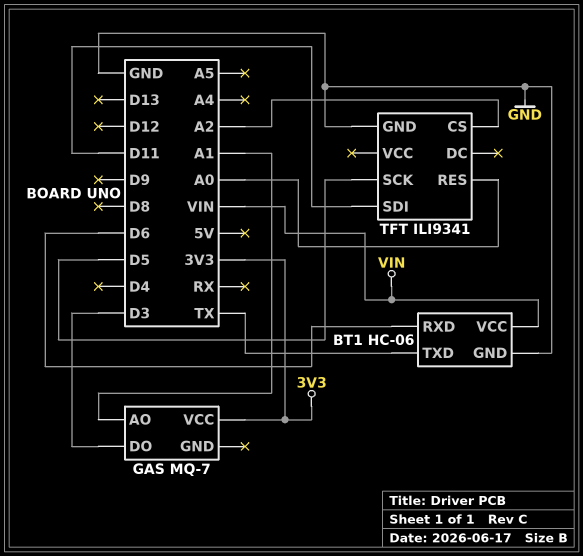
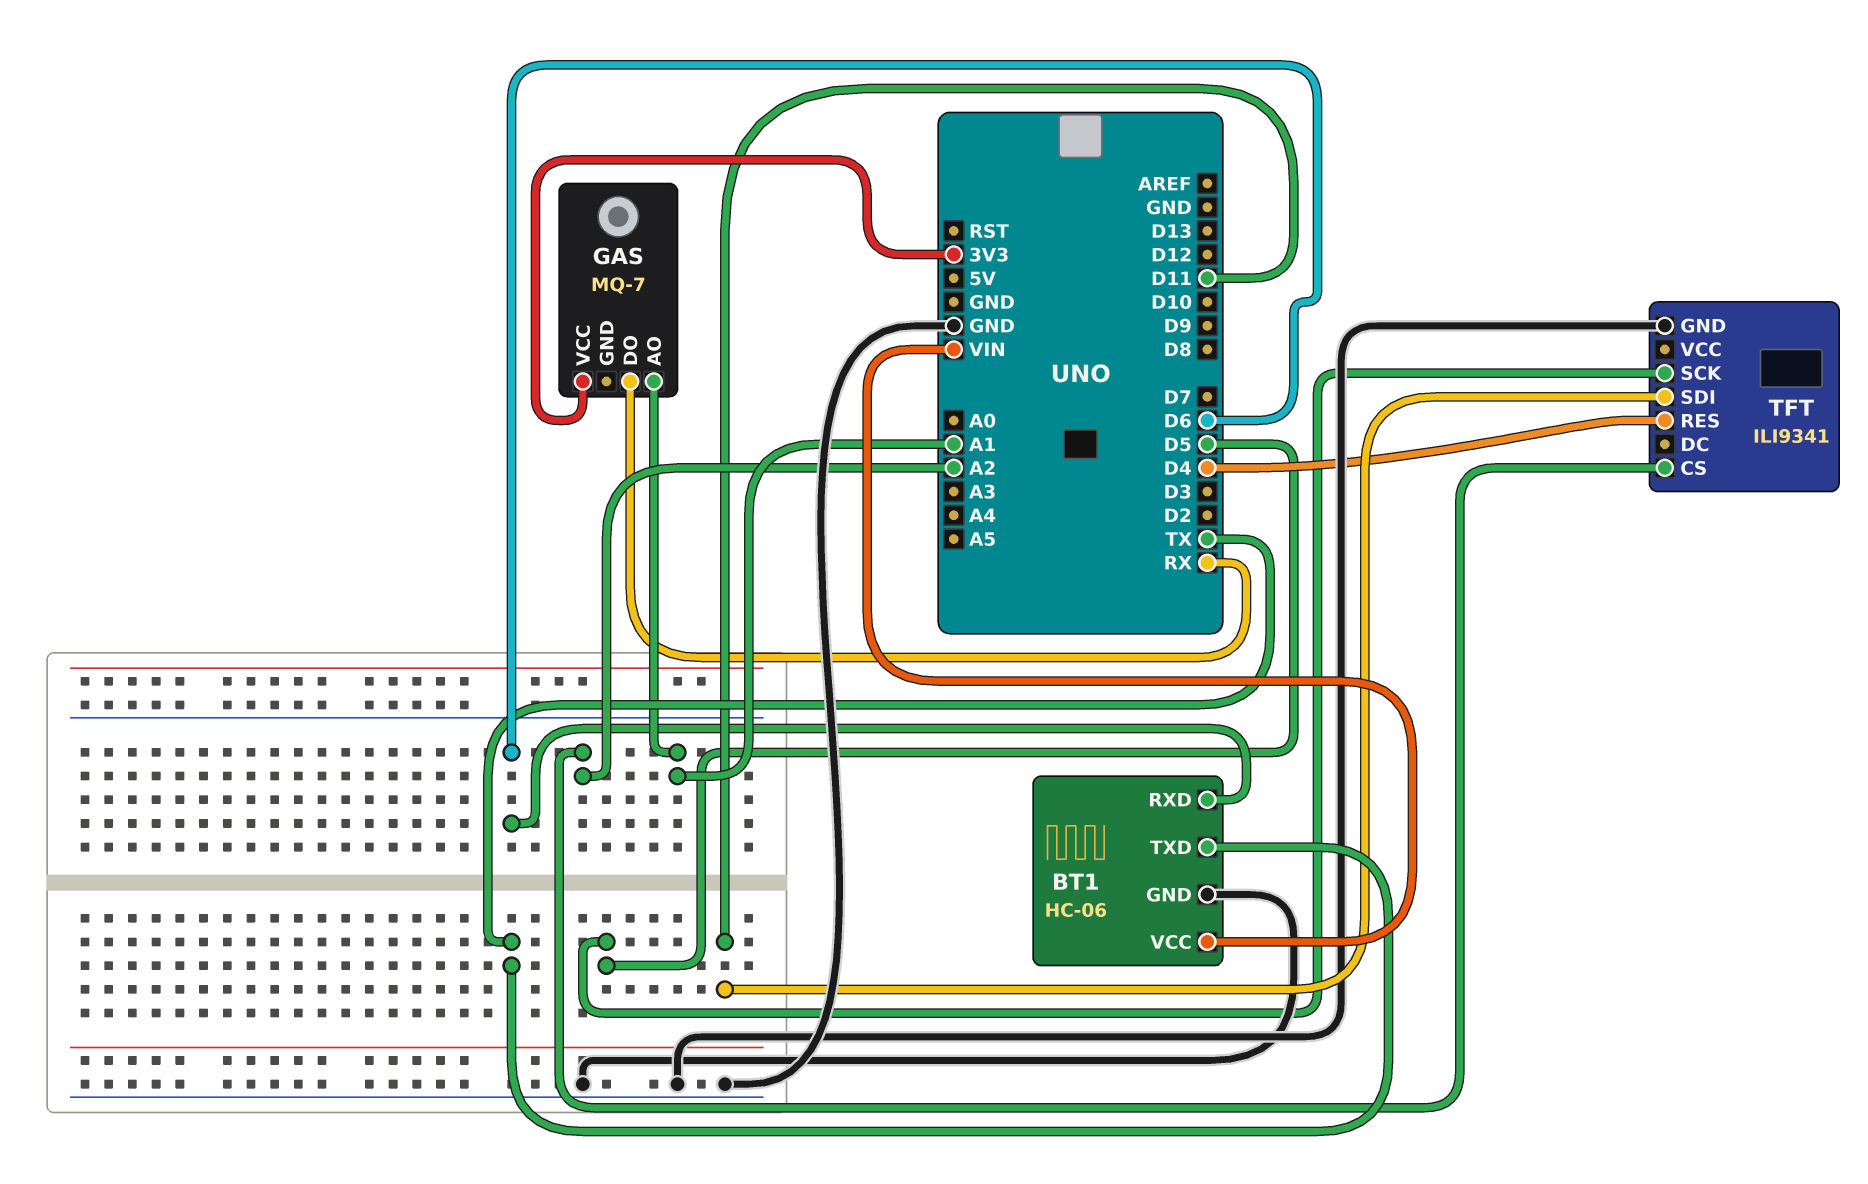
GAS pin DO: D3 -> RX
TFT pin RES: A0 -> D4

